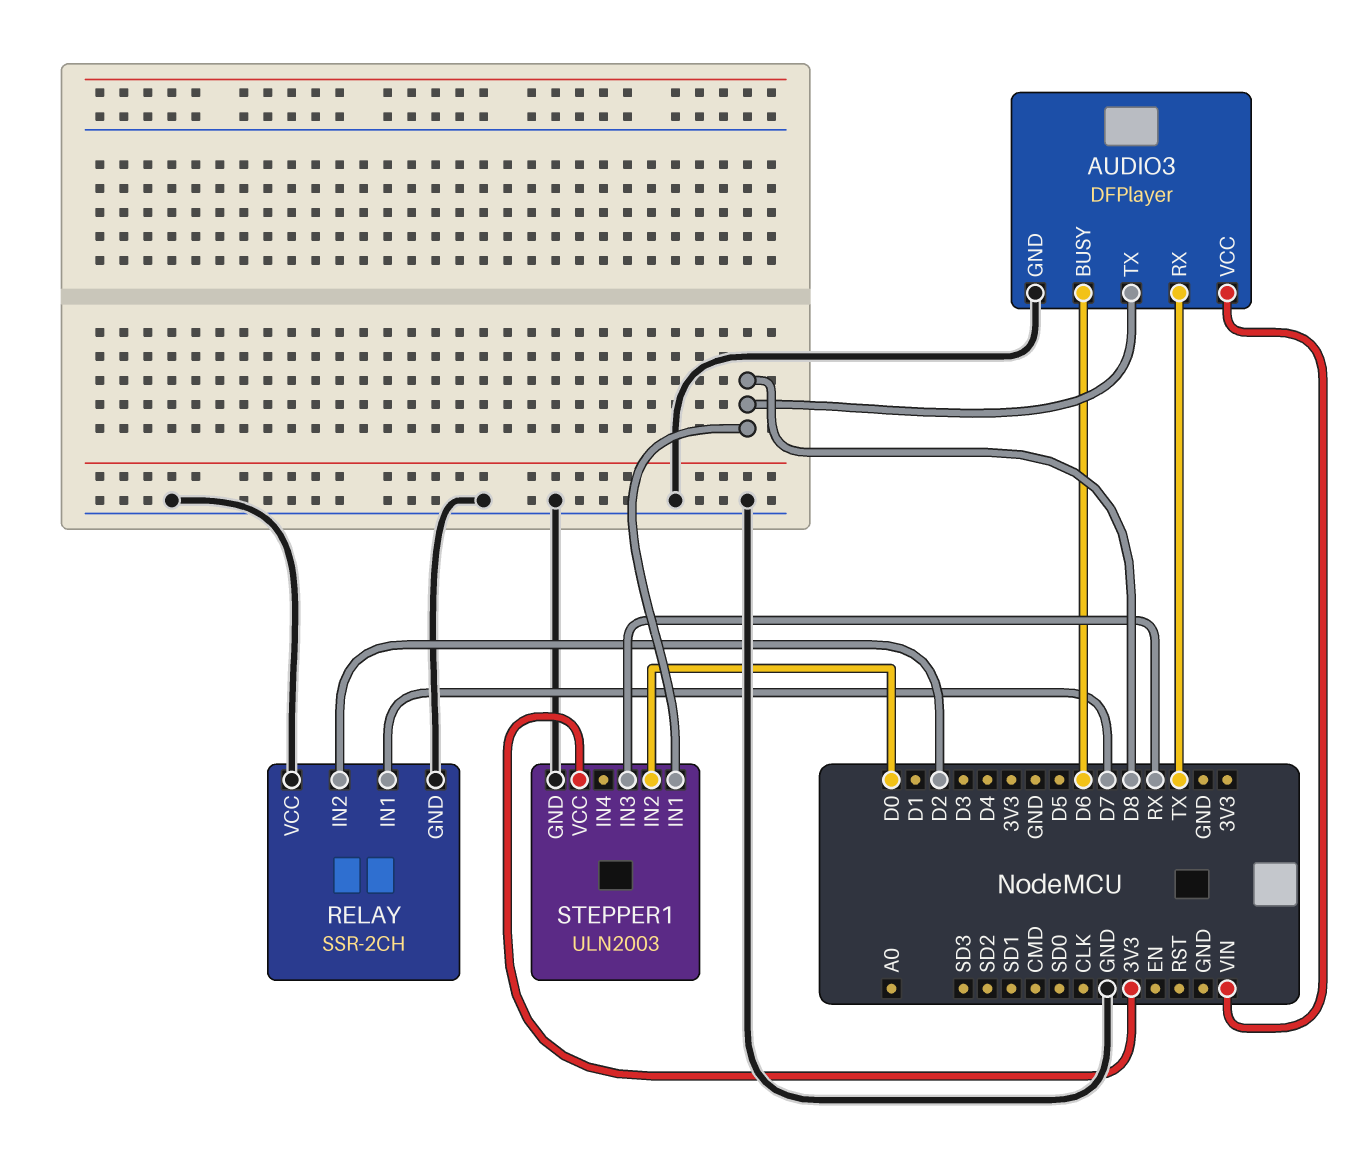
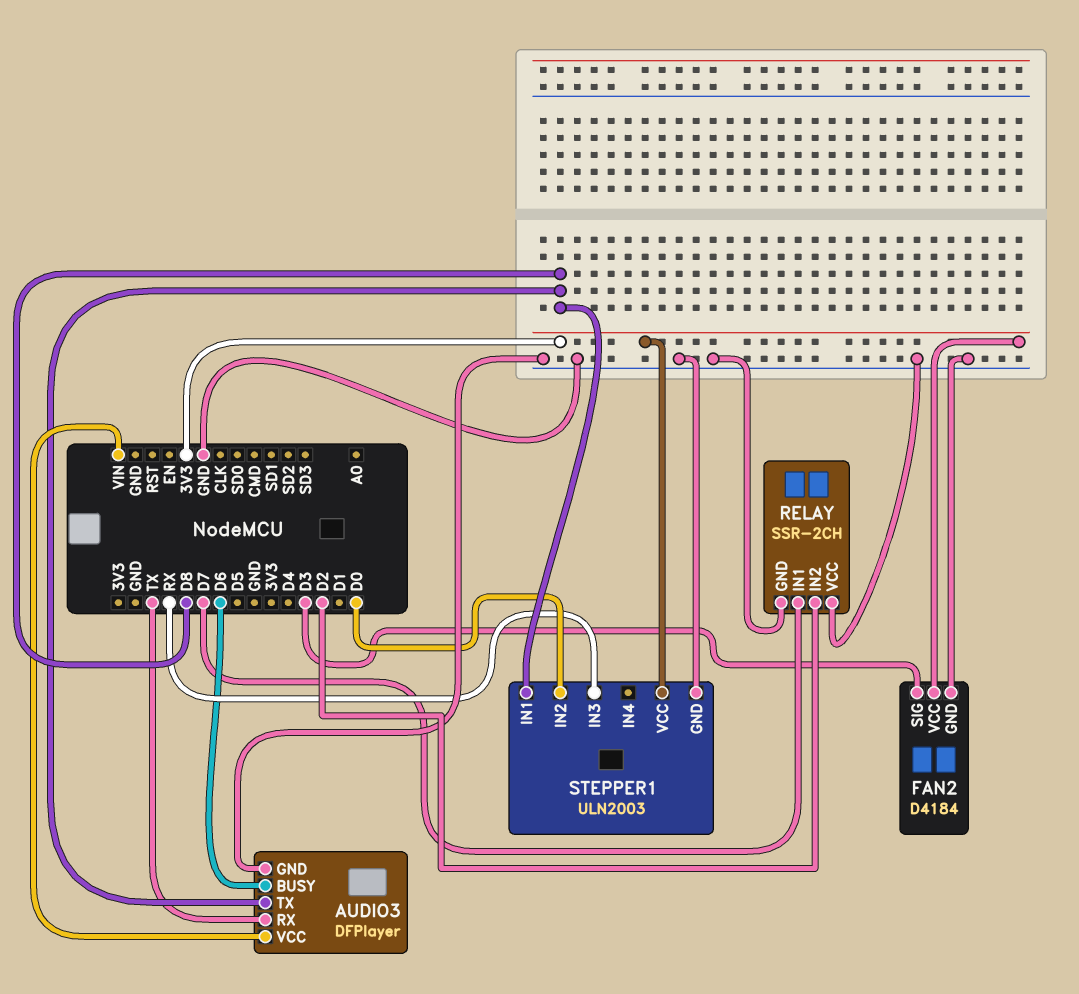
FAN2: none -> D4184
FAN2 pin GND: none -> GND
FAN2 pin SIG: none -> D3
FAN2 pin VCC: none -> 3V3

